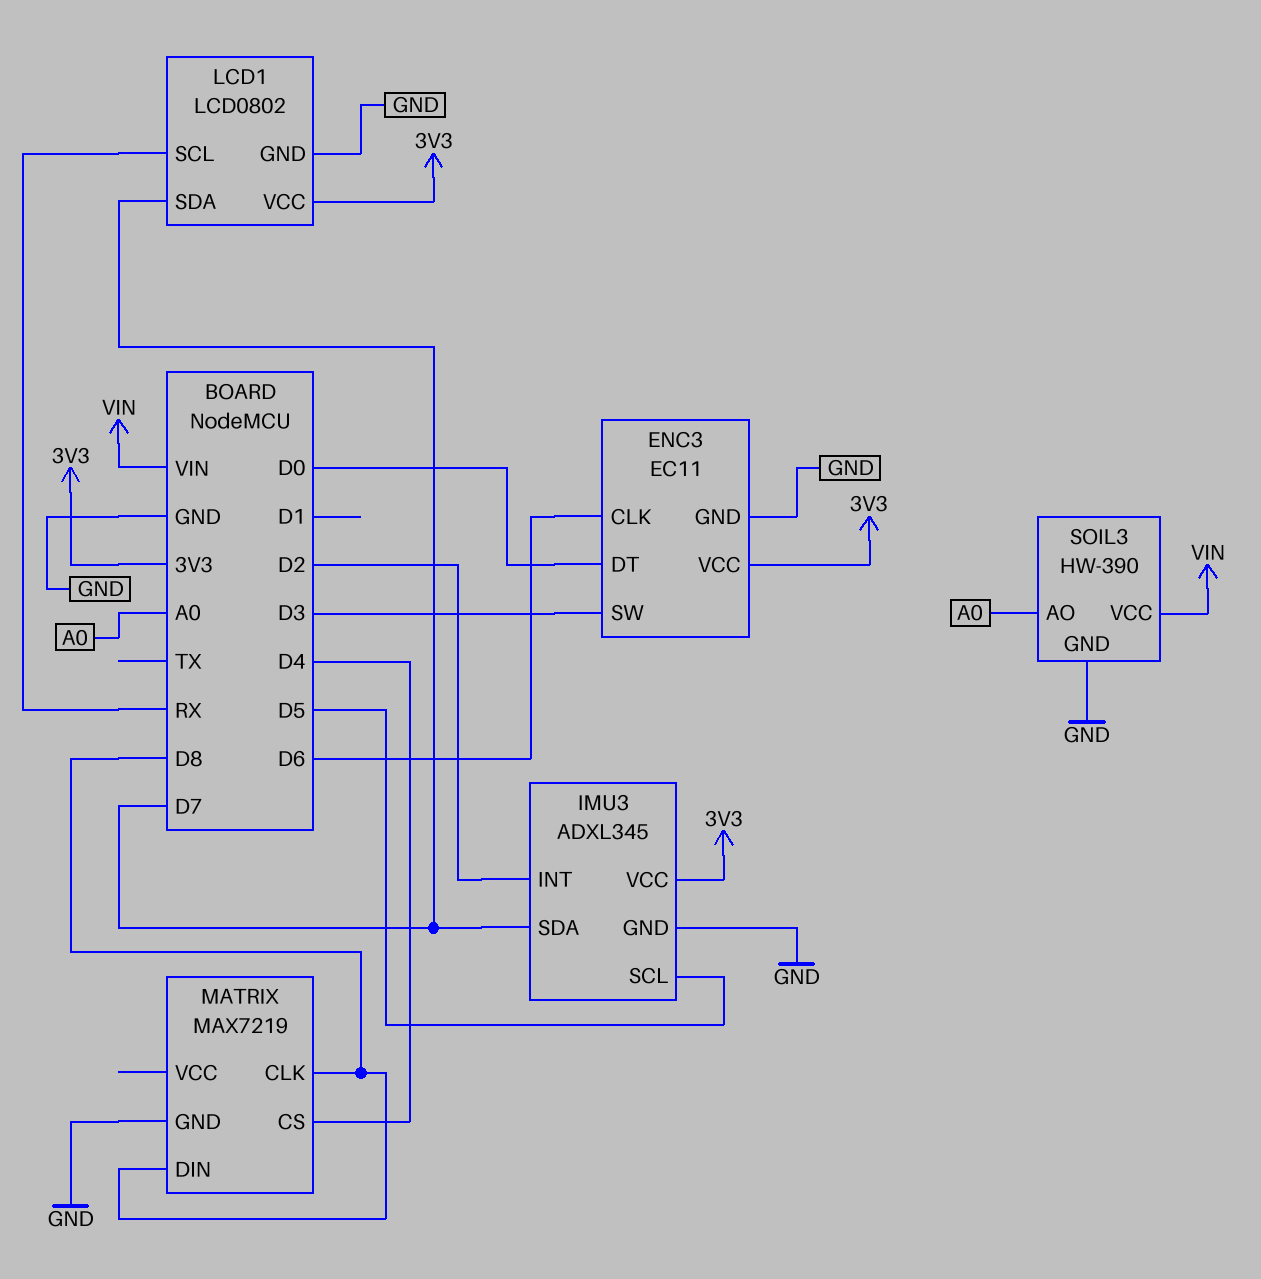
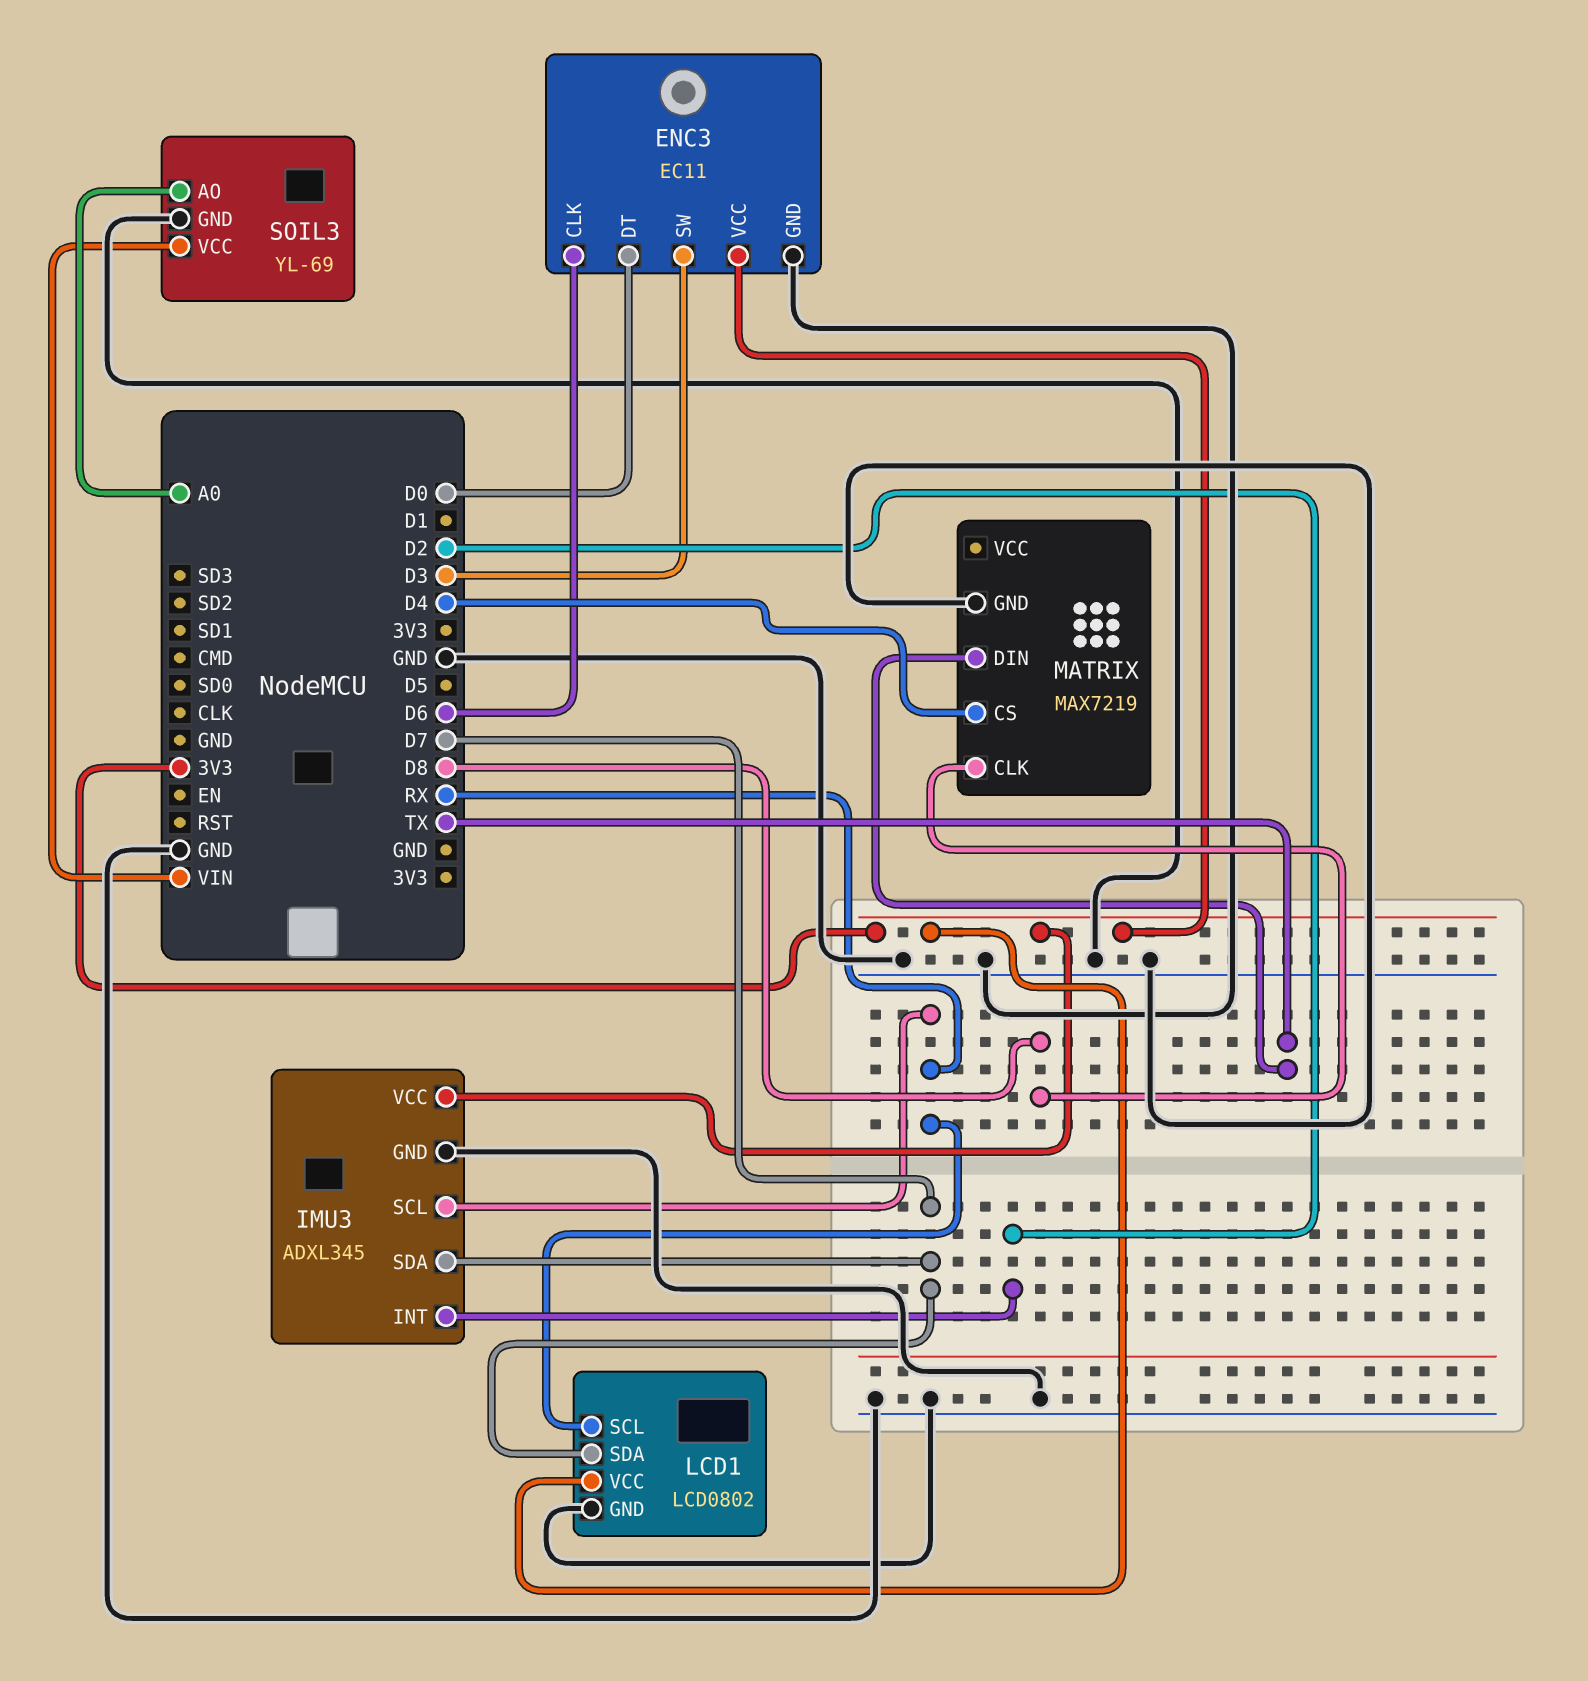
IMU3 pin SCL: D5 -> RX
MATRIX pin DIN: D8 -> TX
SOIL3: HW-390 -> YL-69

